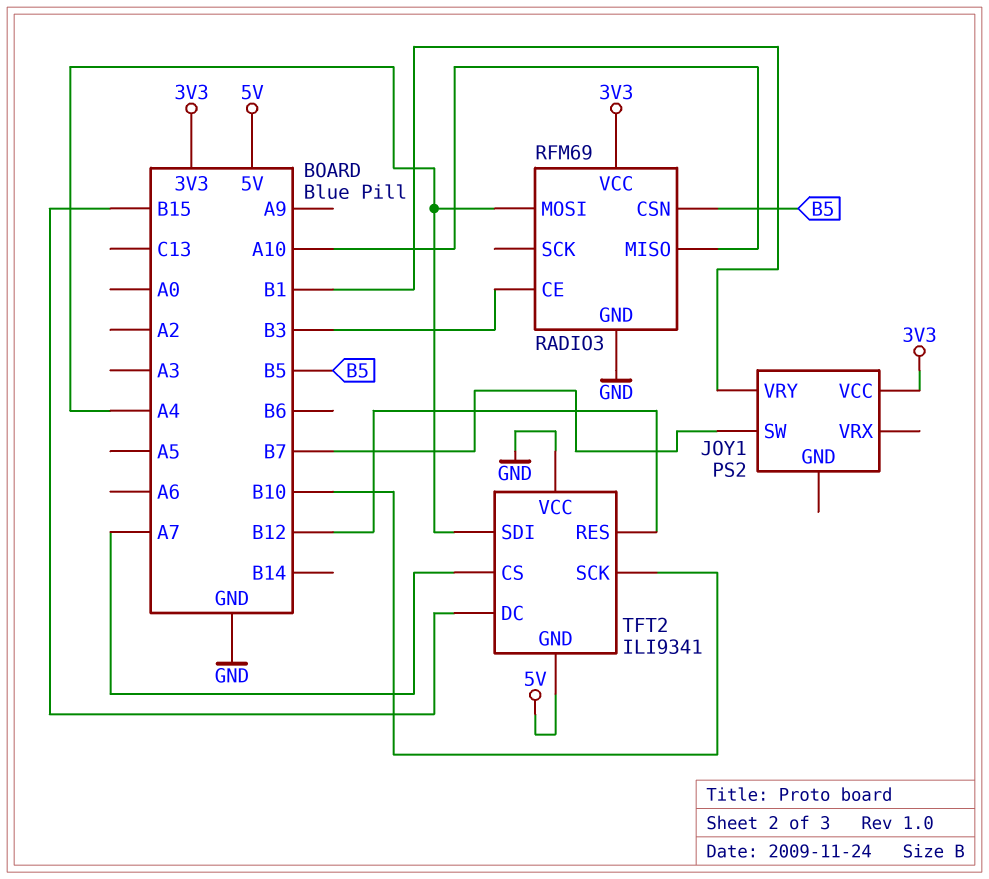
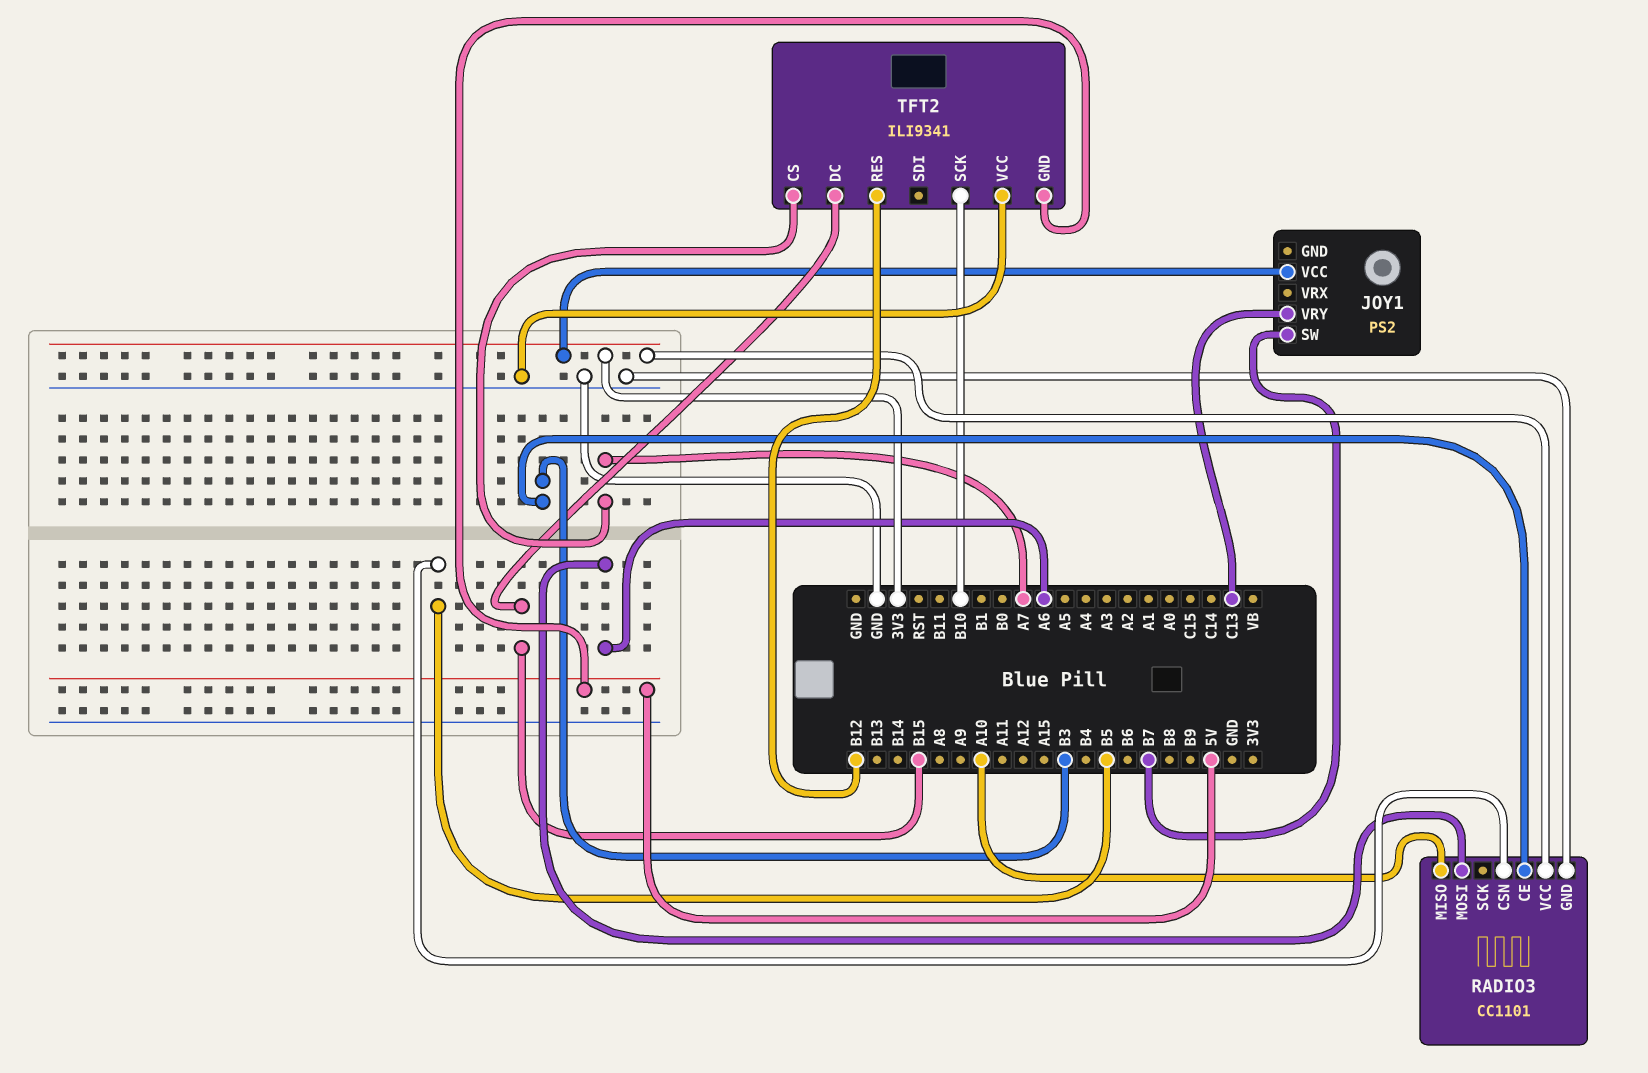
JOY1 pin VRY: B1 -> C13
RADIO3: RFM69 -> CC1101
RADIO3 pin MOSI: A4 -> A6
TFT2 pin SDI: A4 -> none

